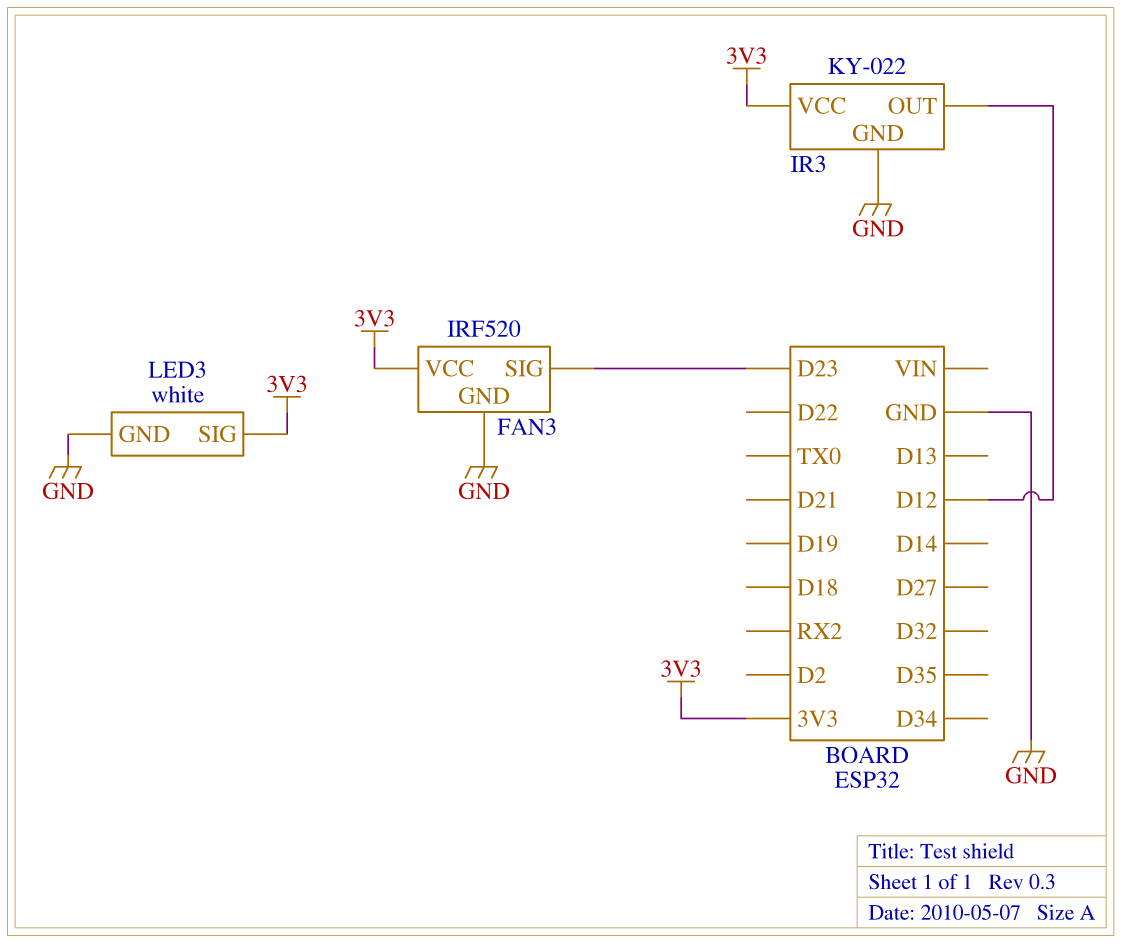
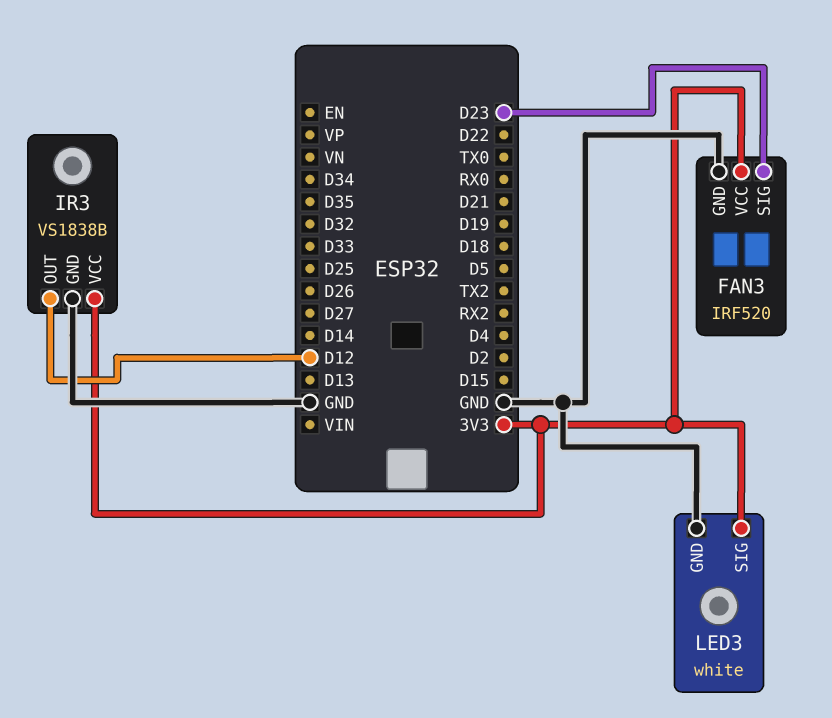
IR3: KY-022 -> VS1838B

